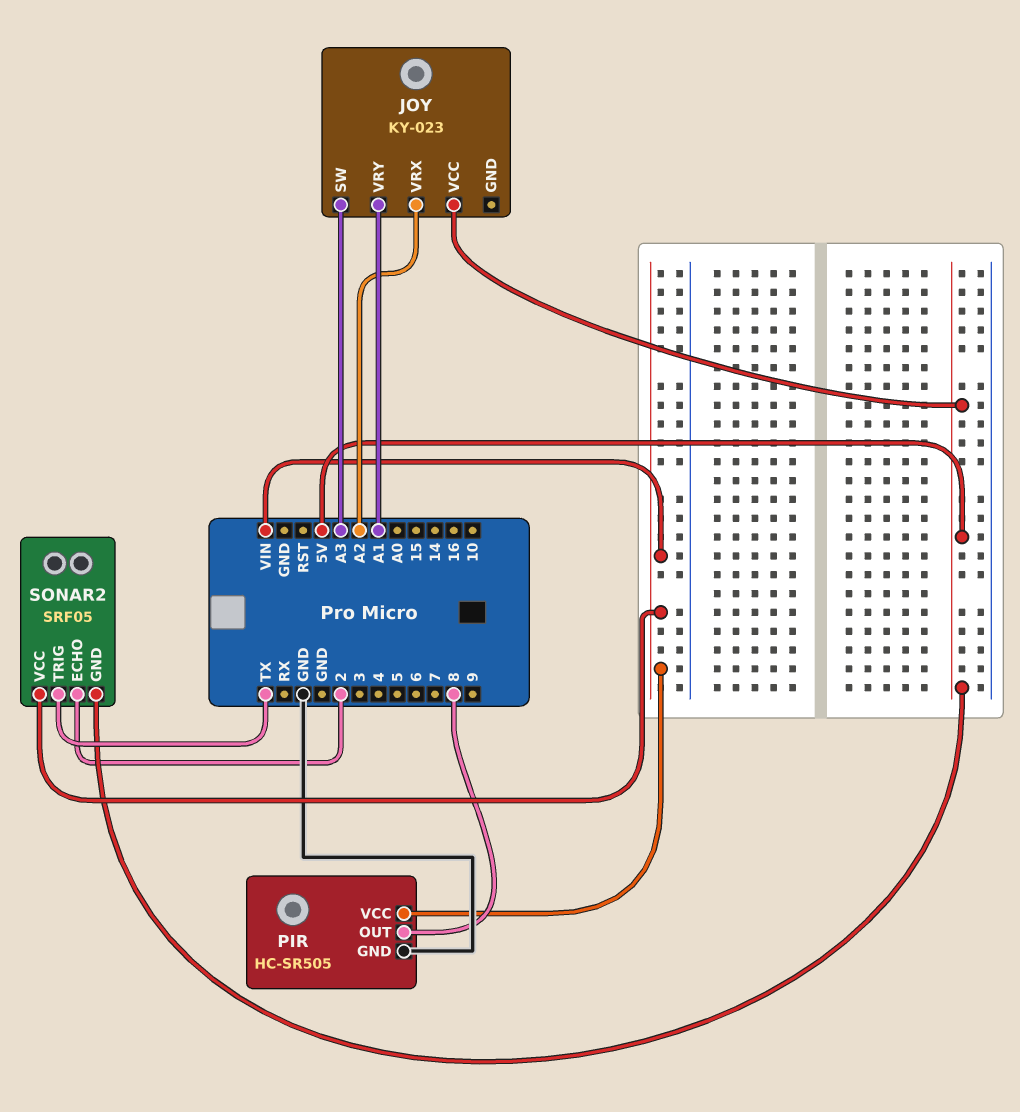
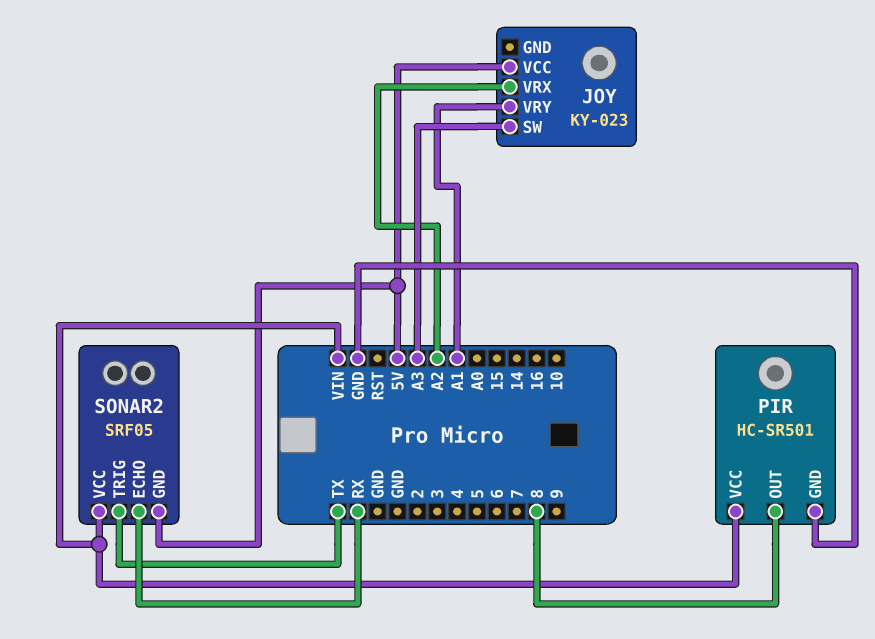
PIR: HC-SR505 -> HC-SR501
SONAR2 pin ECHO: 2 -> RX

